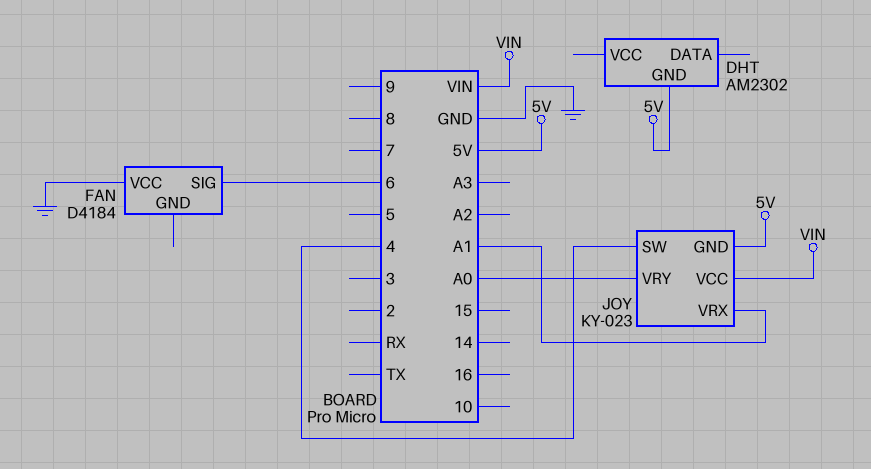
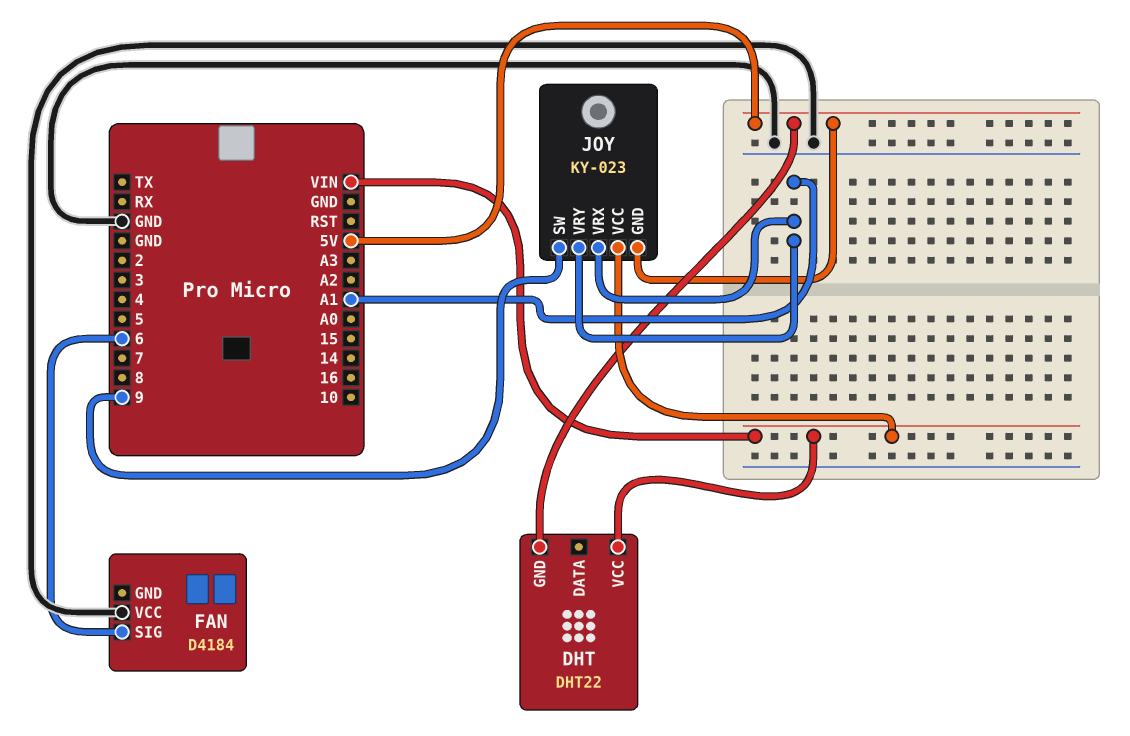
DHT: AM2302 -> DHT22
DHT pin VCC: none -> VIN
JOY pin SW: 4 -> 9
JOY pin VRY: A0 -> A1

